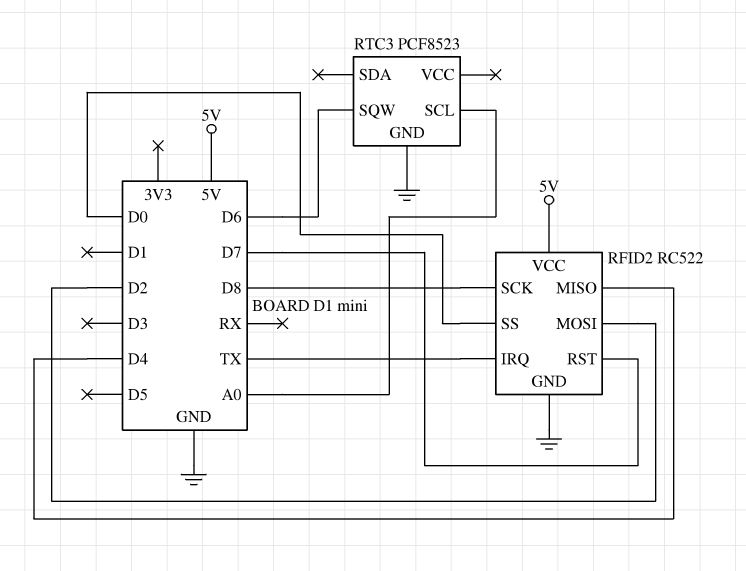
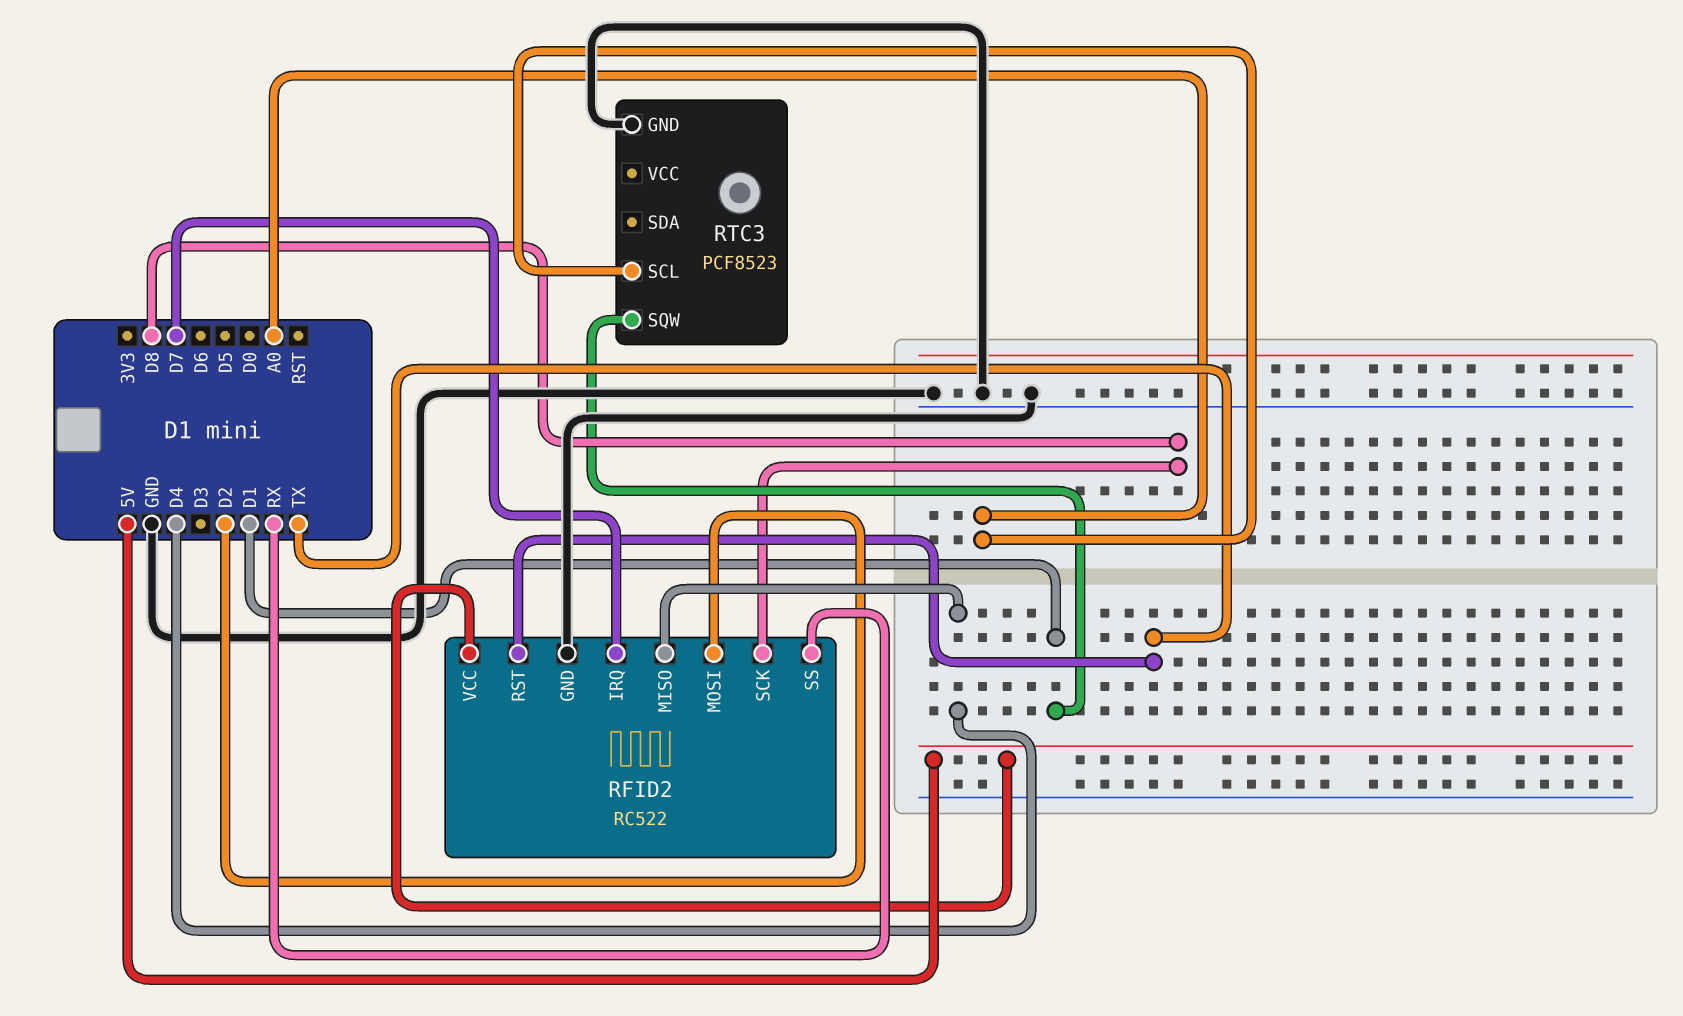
RFID2 pin IRQ: TX -> D7
RFID2 pin RST: D7 -> TX
RFID2 pin SS: D0 -> RX
RTC3 pin SQW: D6 -> D1

